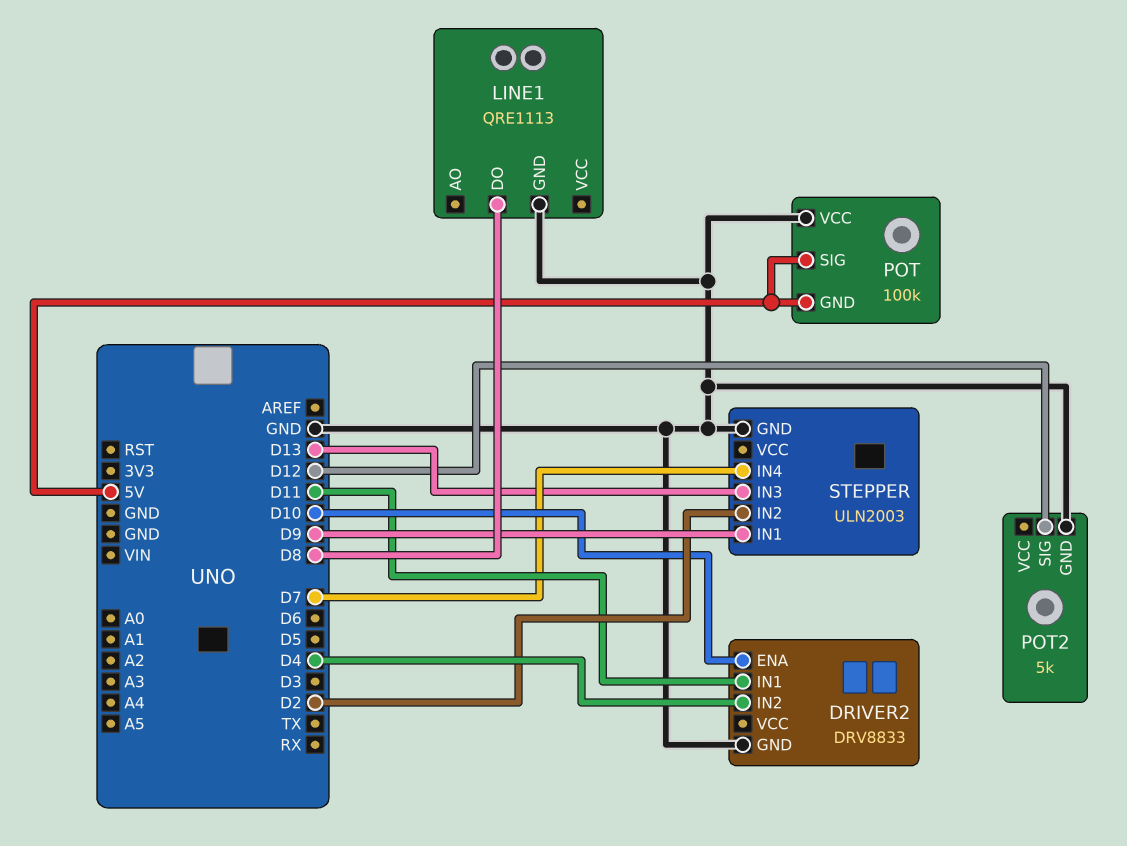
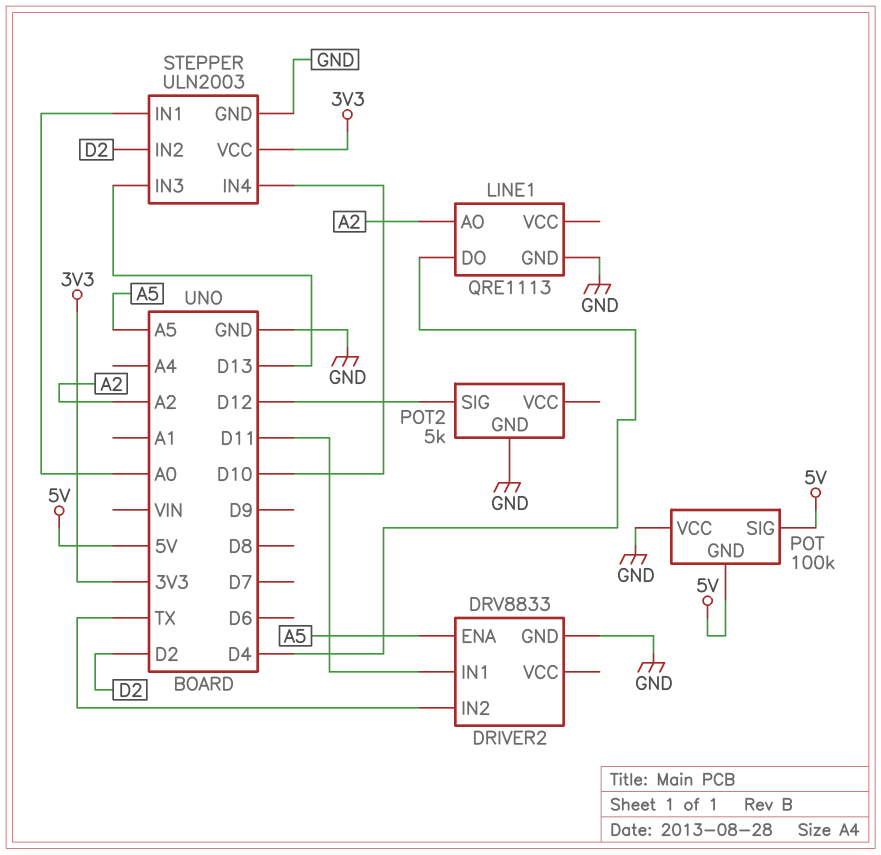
DRIVER2 pin ENA: D10 -> A5
DRIVER2 pin IN2: D4 -> TX
LINE1 pin AO: none -> A2
LINE1 pin DO: D8 -> D4
STEPPER pin IN1: D9 -> A0
STEPPER pin IN4: D7 -> D10
STEPPER pin VCC: none -> 3V3

